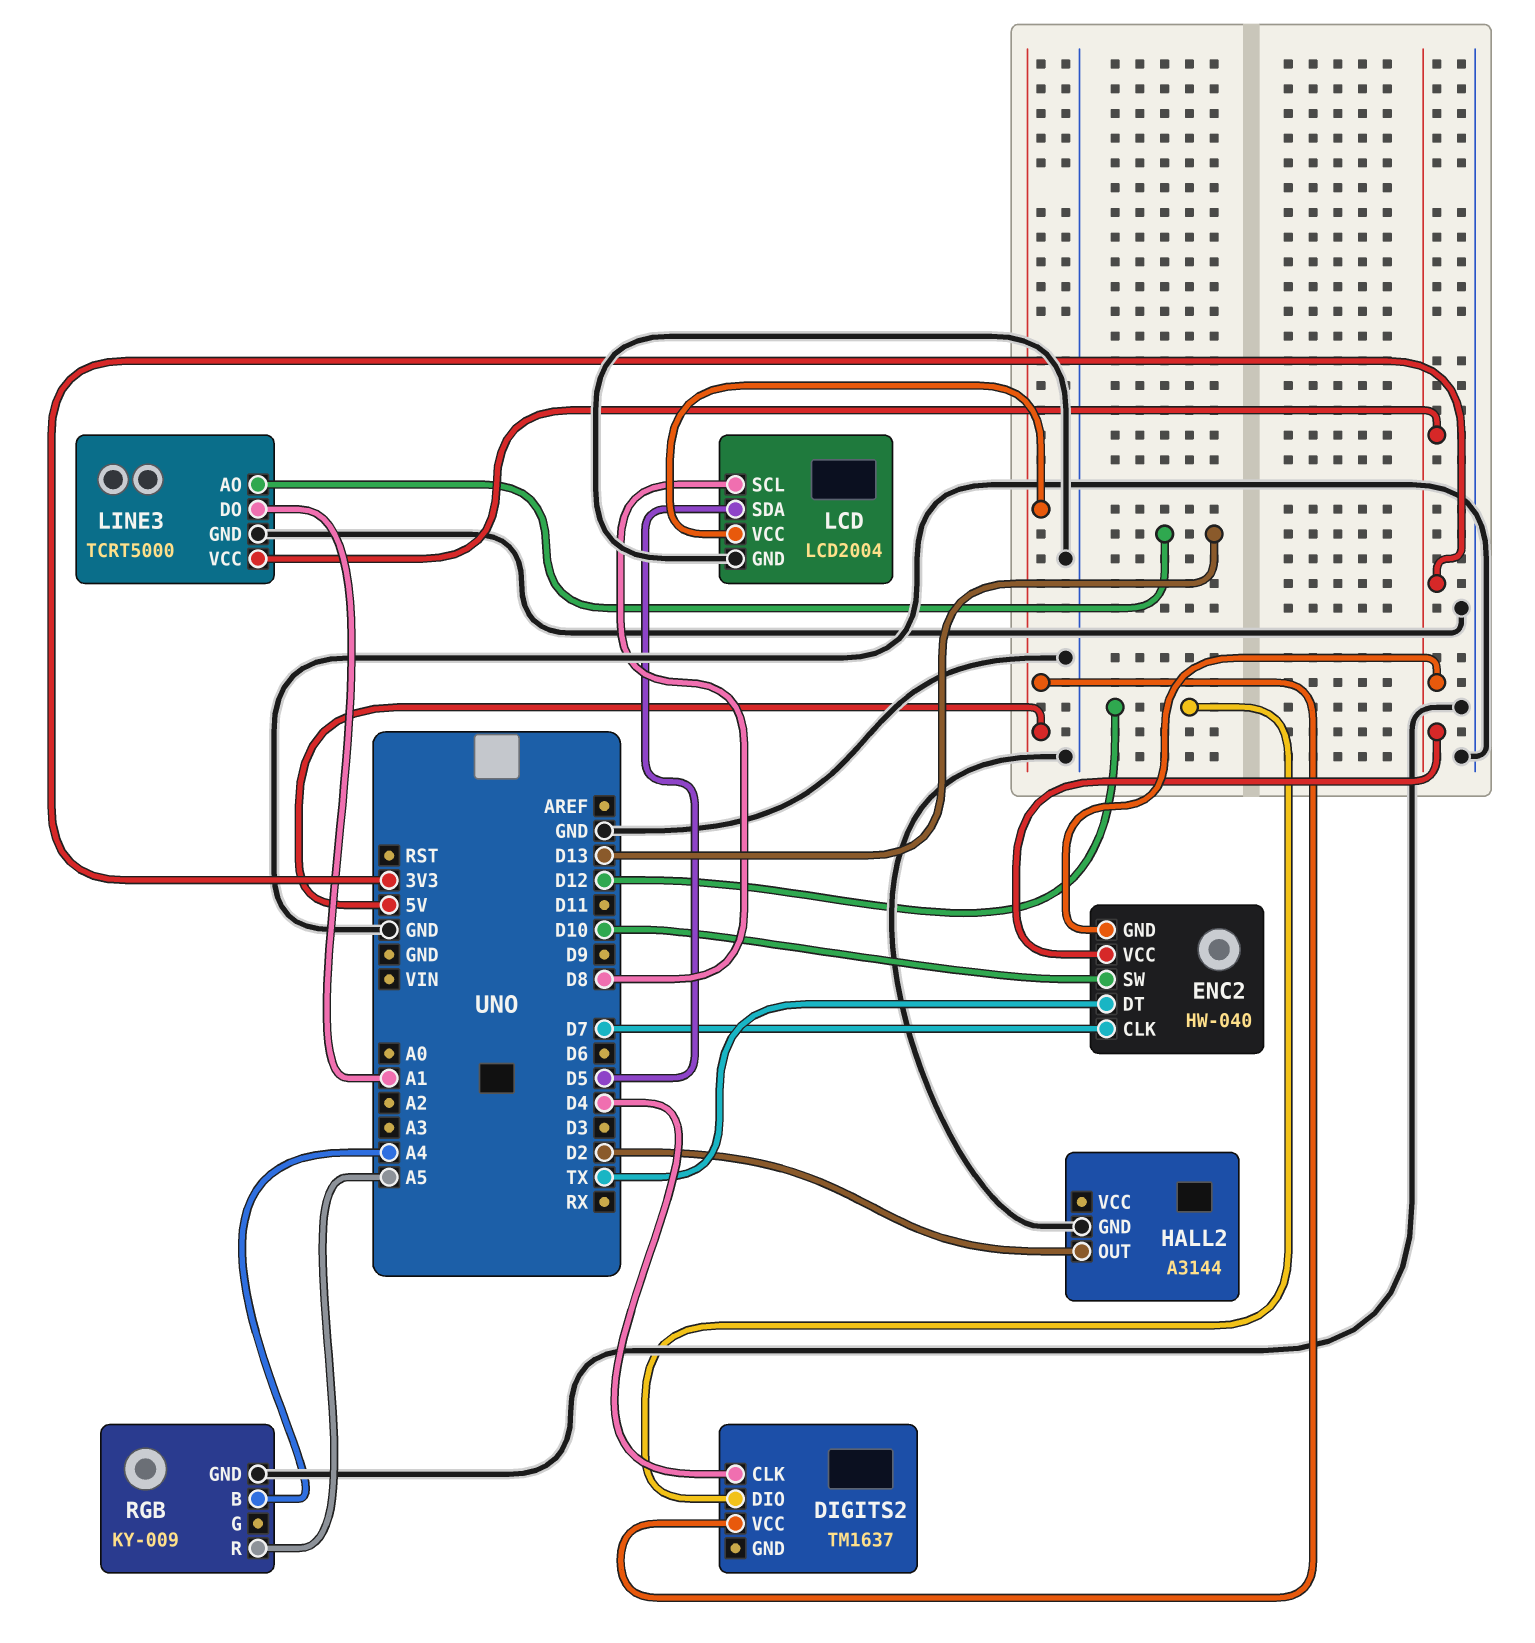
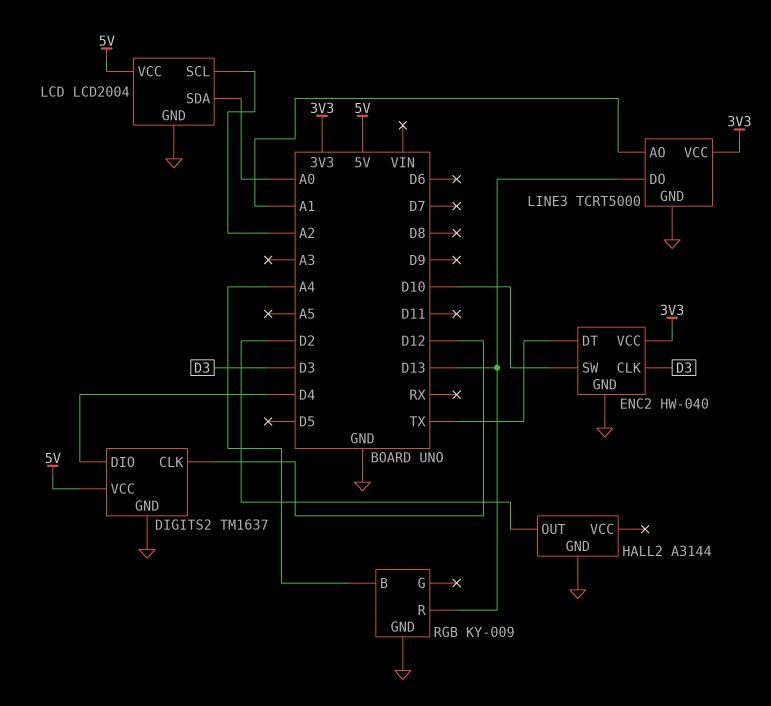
DIGITS2 pin CLK: D4 -> D12
DIGITS2 pin DIO: D12 -> D4
DIGITS2 pin GND: none -> GND
ENC2 pin CLK: D7 -> D3
ENC2 pin GND: 3V3 -> GND
LCD pin SCL: D8 -> A2
LCD pin SDA: D5 -> A0
LINE3 pin AO: D13 -> A1
LINE3 pin DO: A1 -> D13
RGB pin R: A5 -> D13

